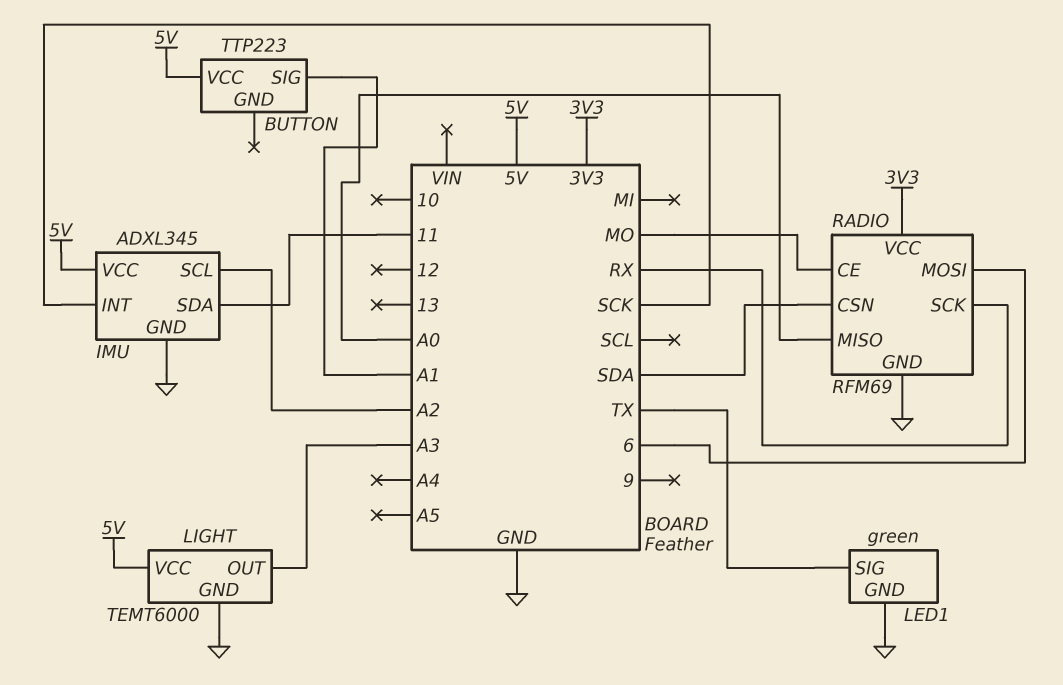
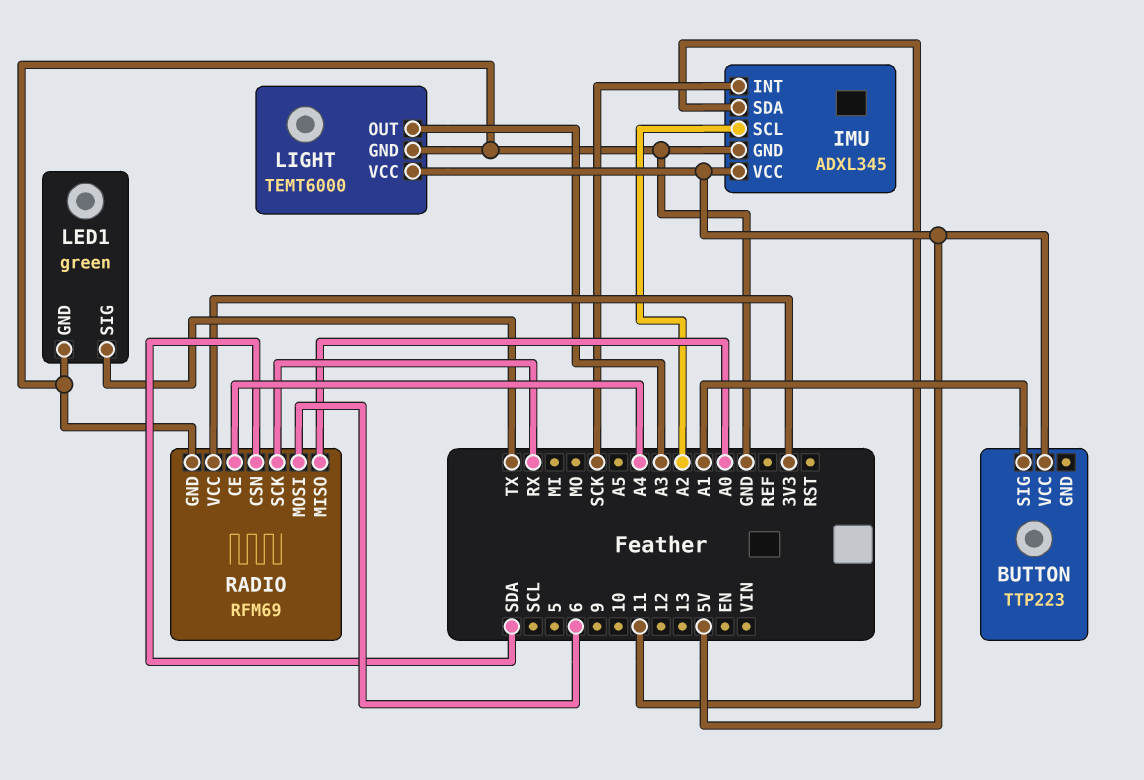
RADIO pin CE: MO -> A4

